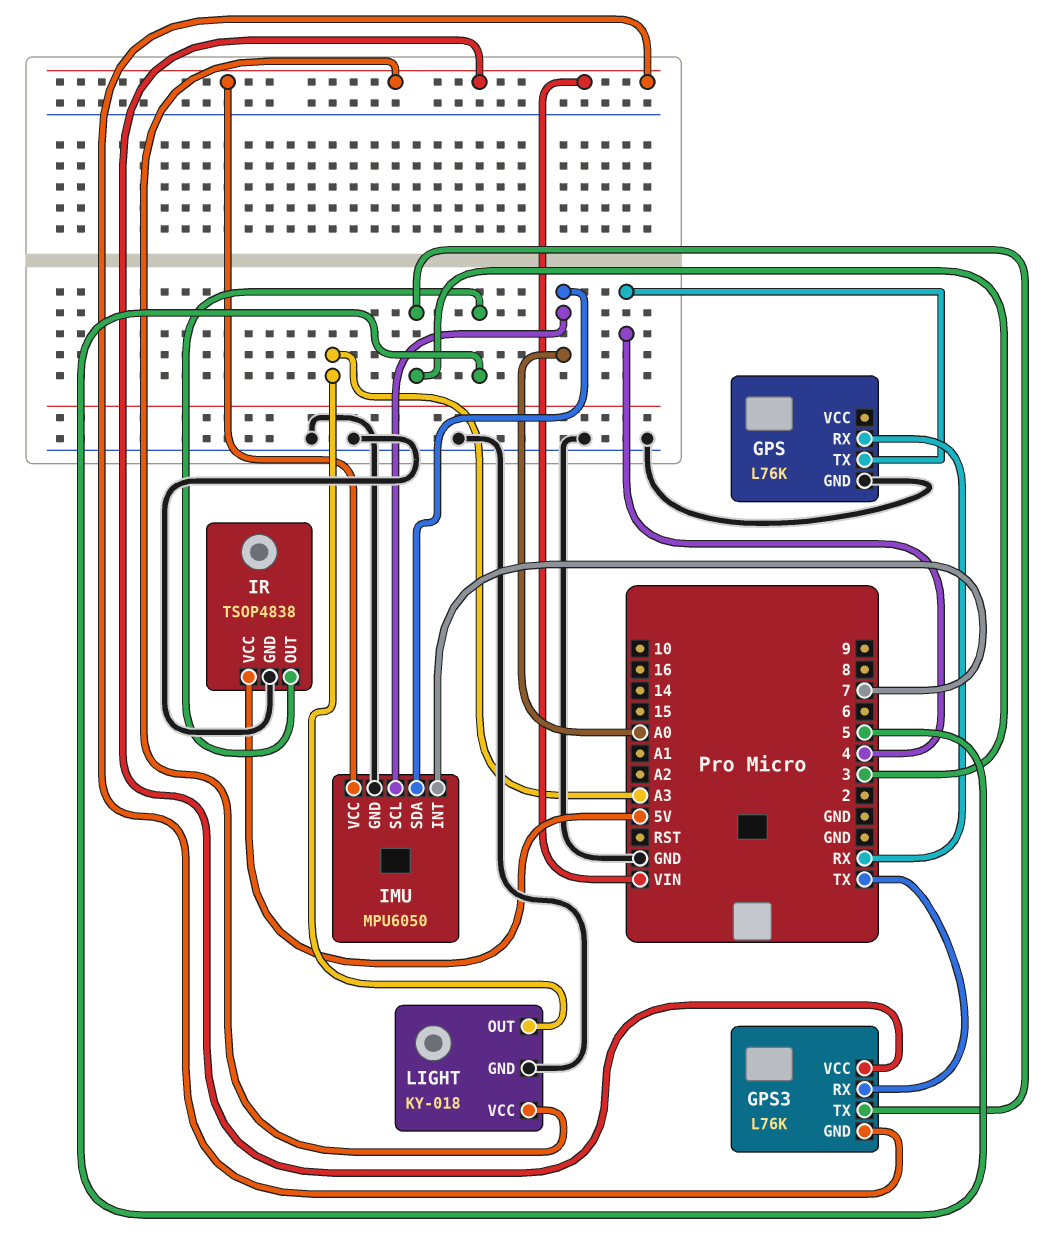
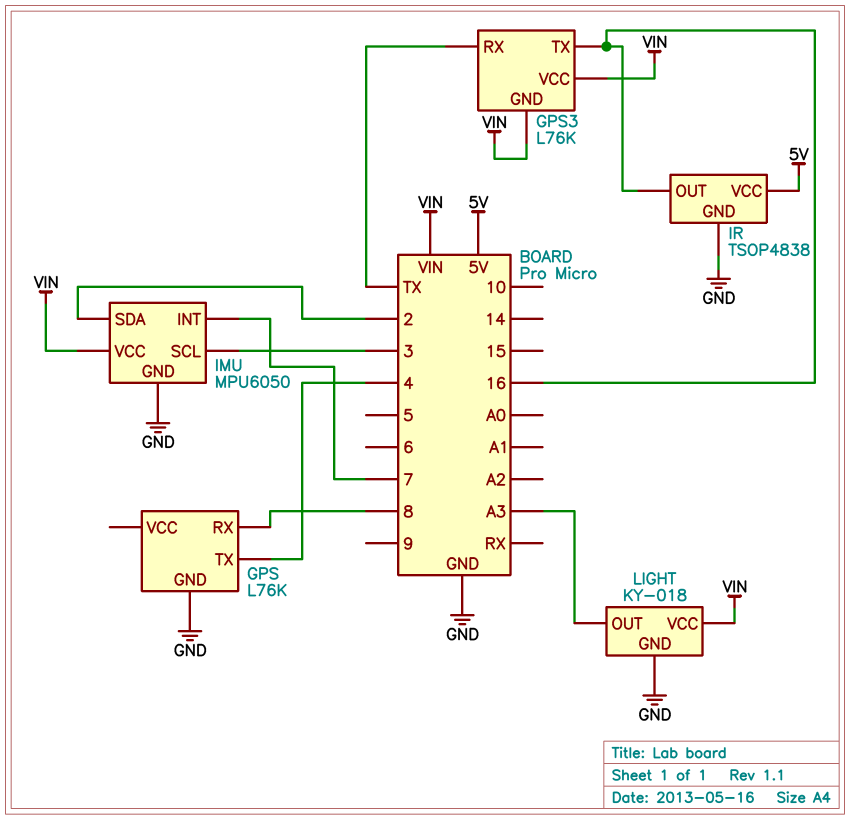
GPS pin RX: RX -> 8
GPS3 pin TX: 3 -> 16
IMU pin SCL: A0 -> 3
IMU pin SDA: A0 -> 2
IR pin OUT: 5 -> 16

